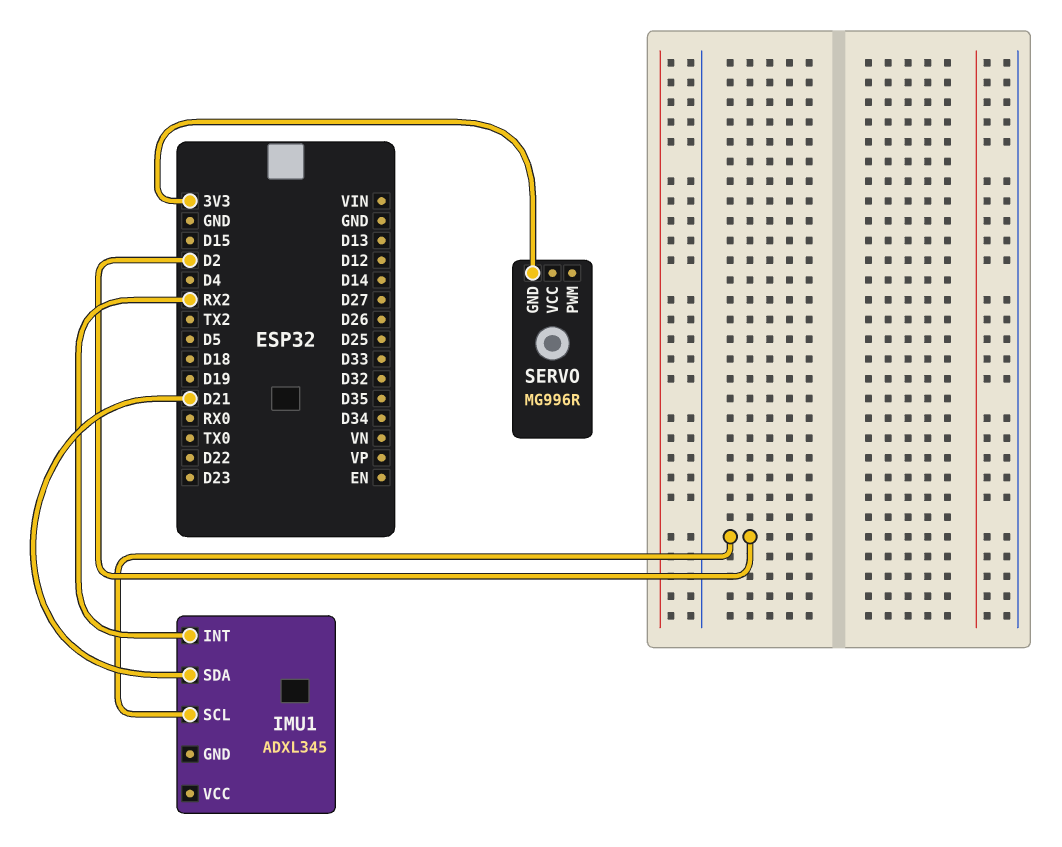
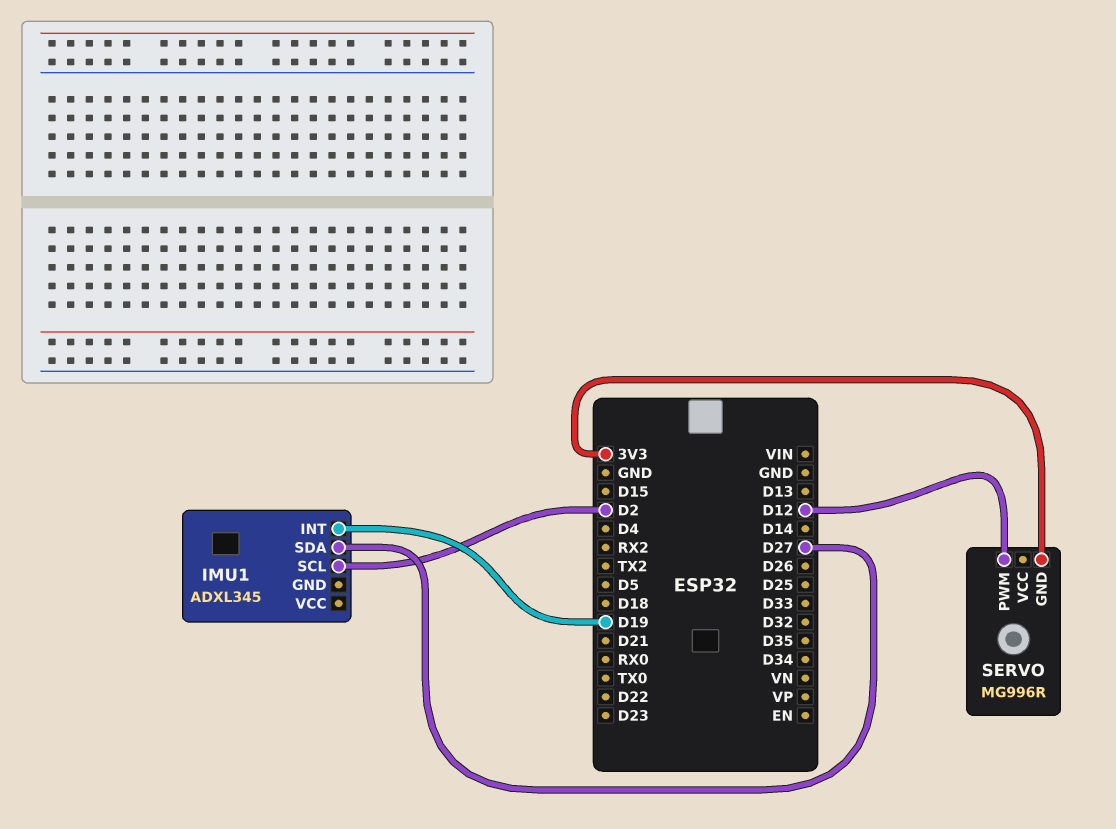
IMU1 pin INT: RX2 -> D19
IMU1 pin SDA: D21 -> D27
SERVO pin PWM: none -> D12

